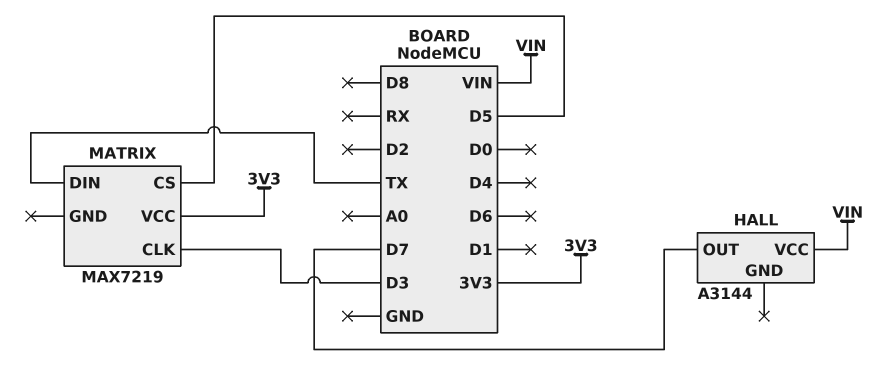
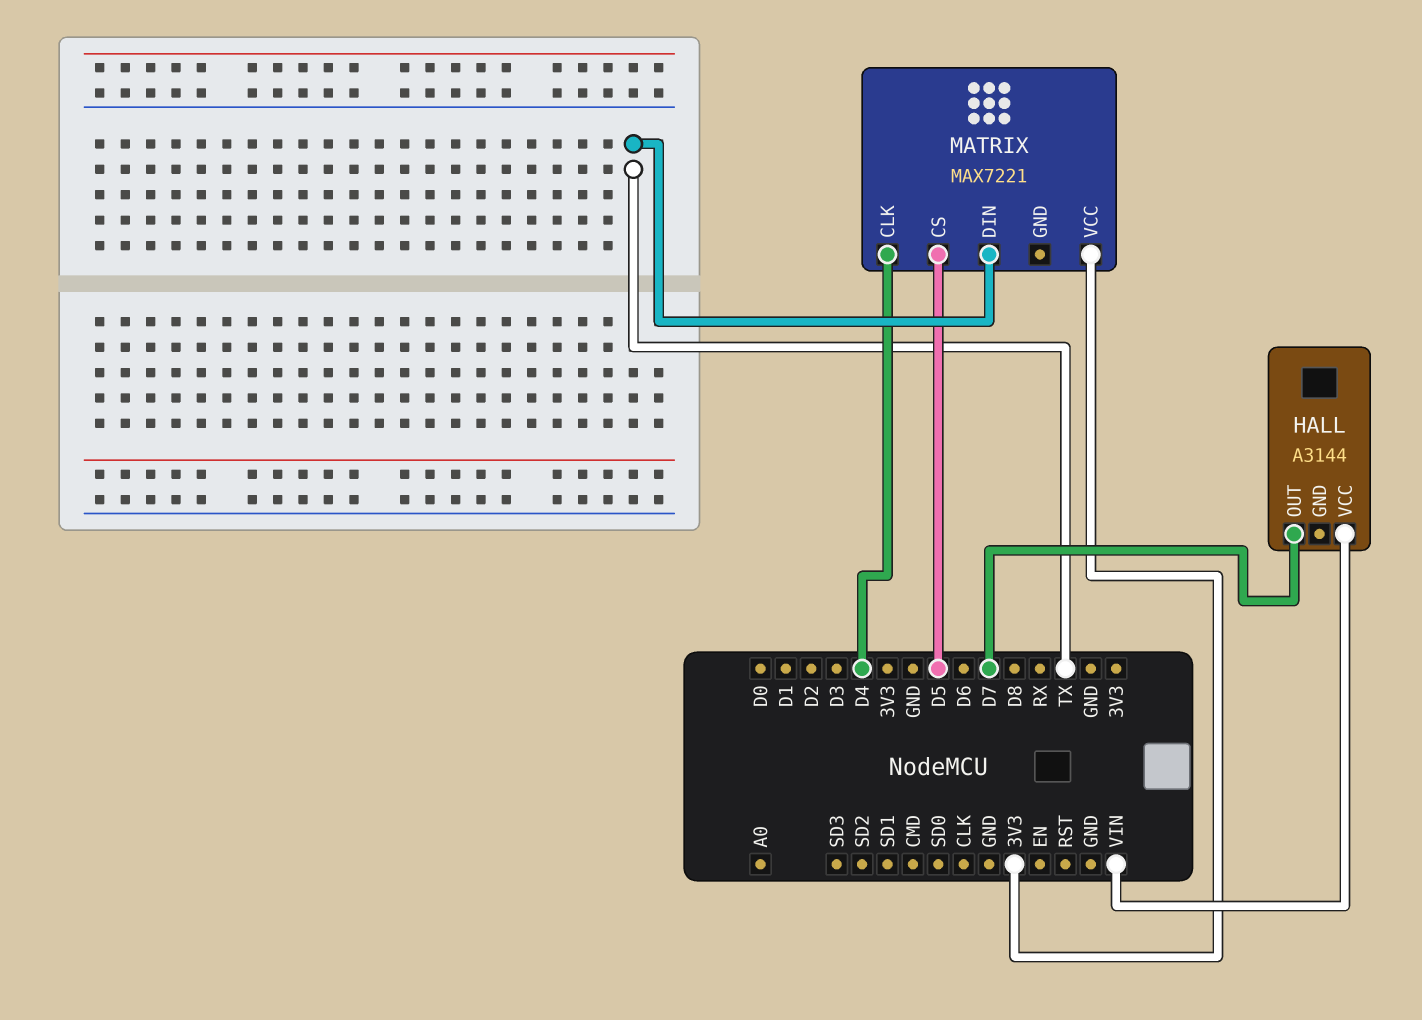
MATRIX: MAX7219 -> MAX7221
MATRIX pin CLK: D3 -> D4

